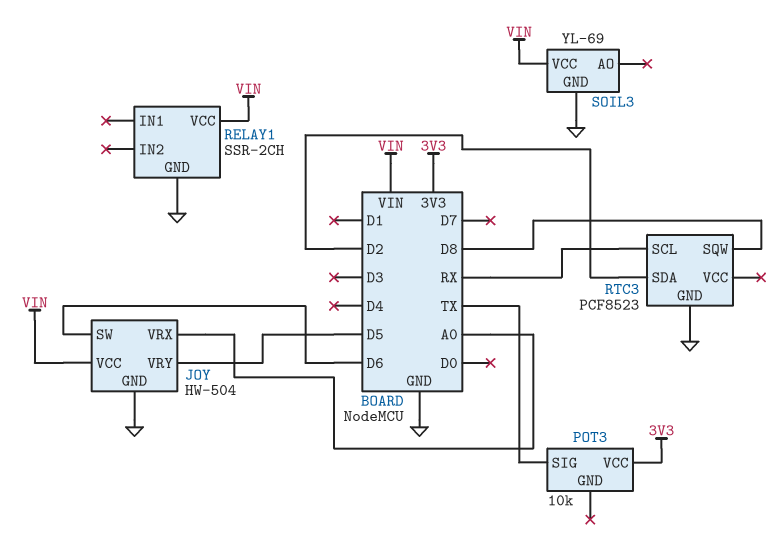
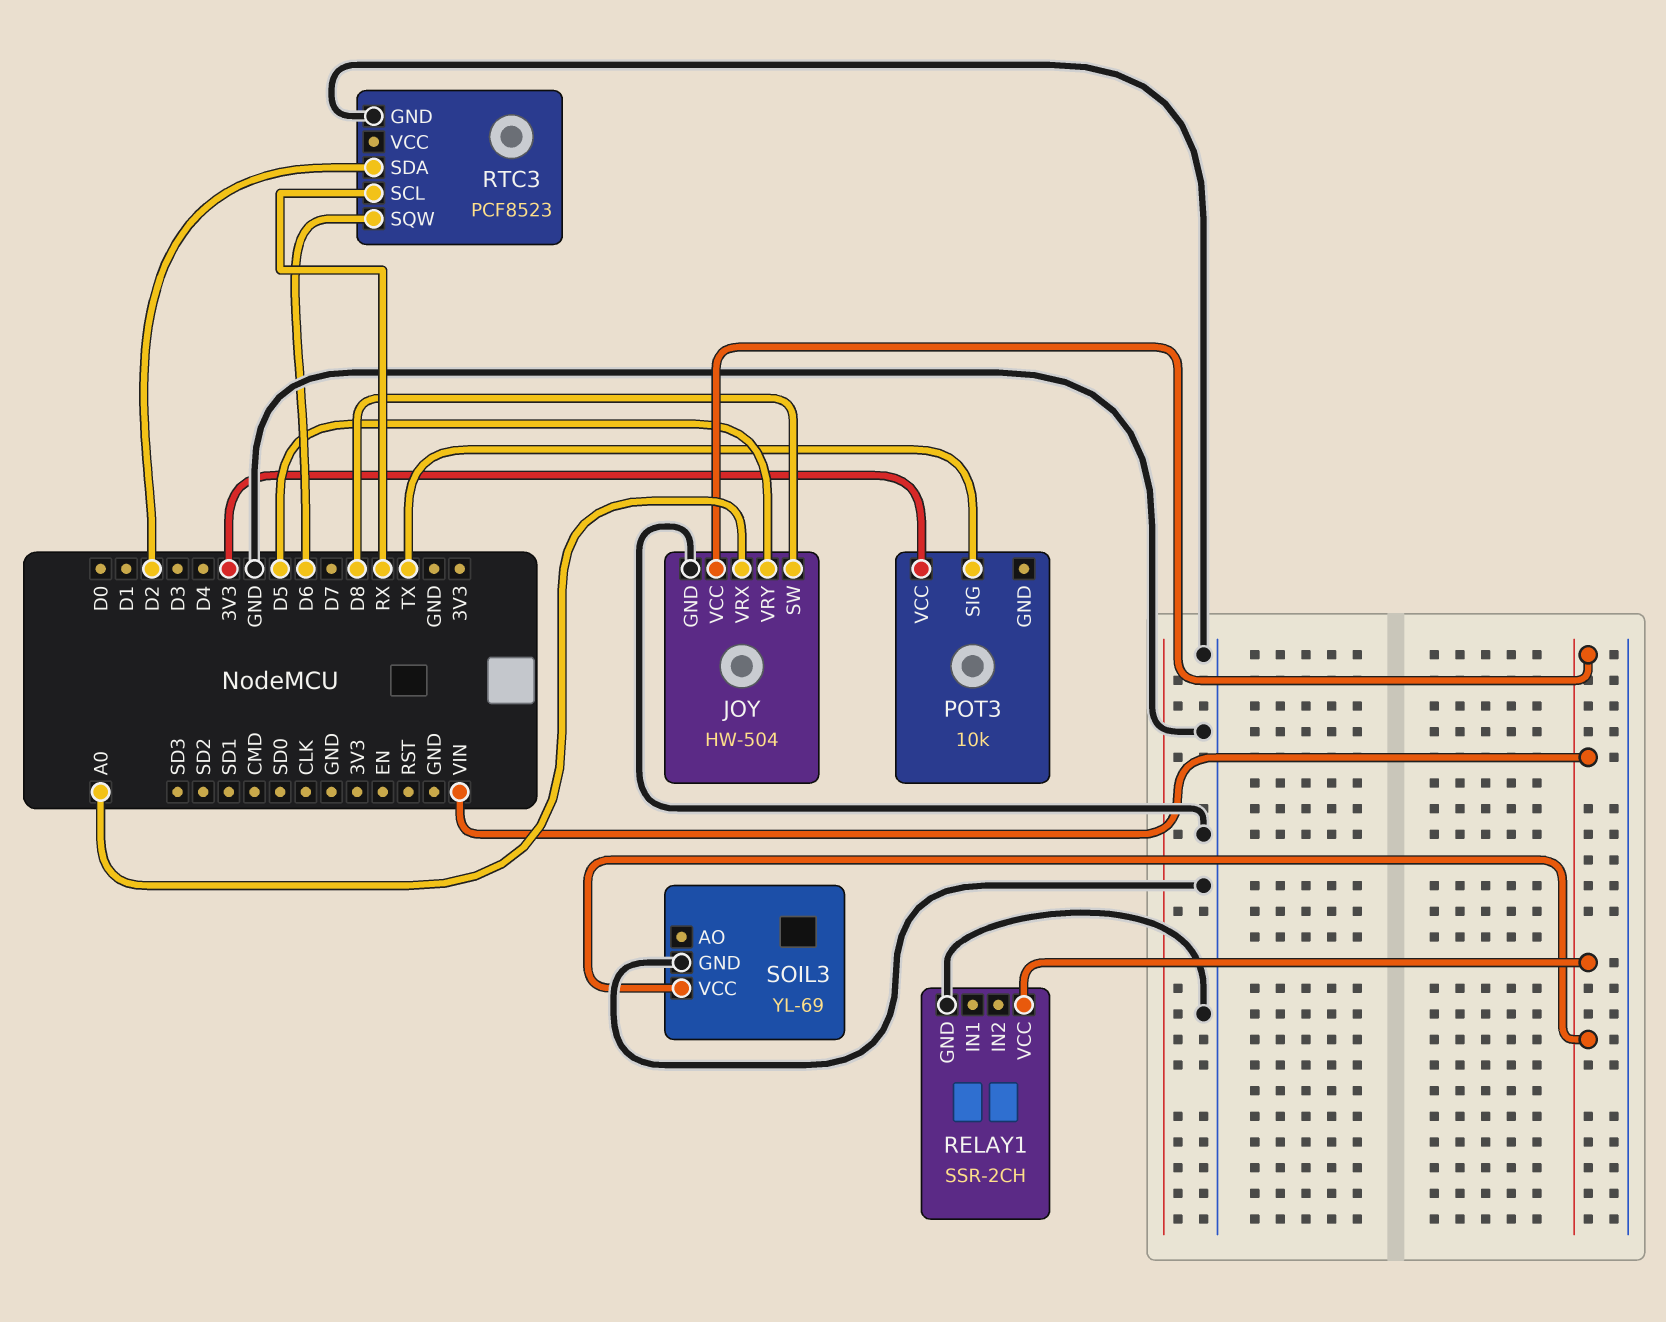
JOY pin SW: D6 -> D8
RTC3 pin SQW: D8 -> D6

